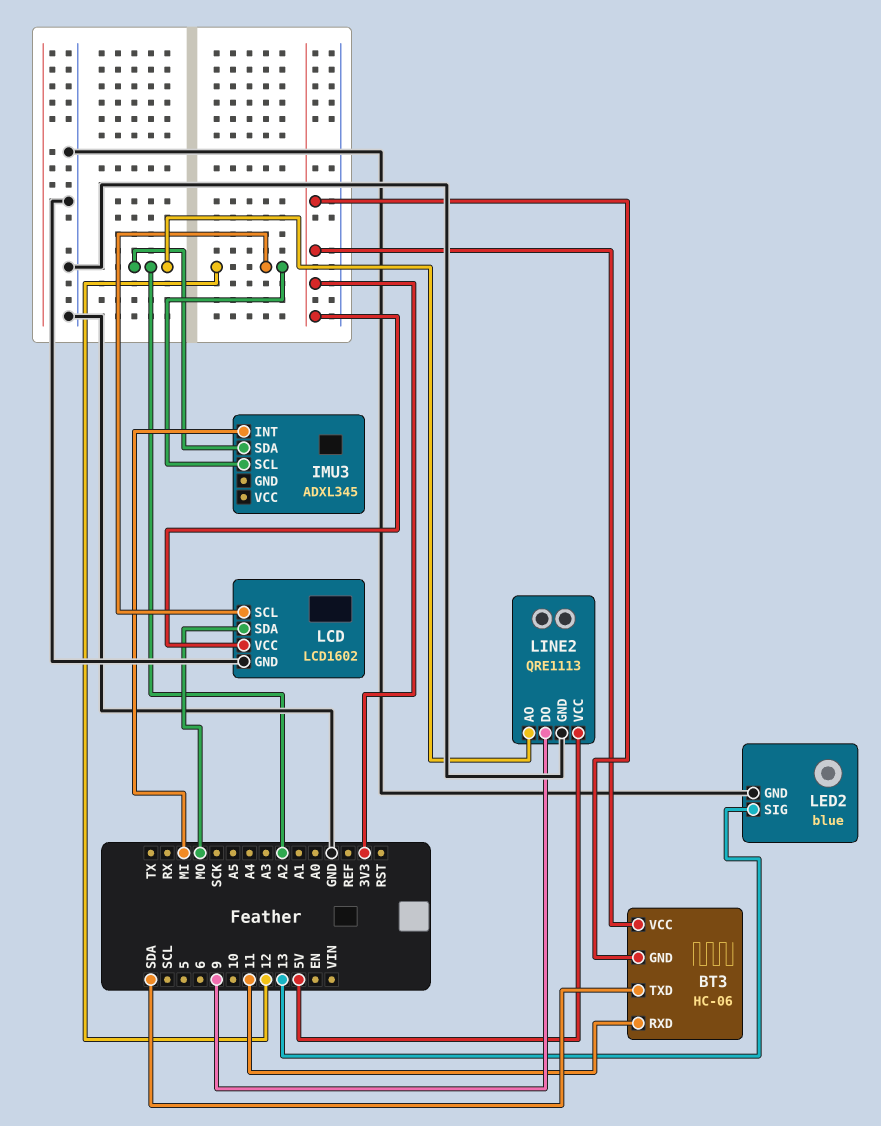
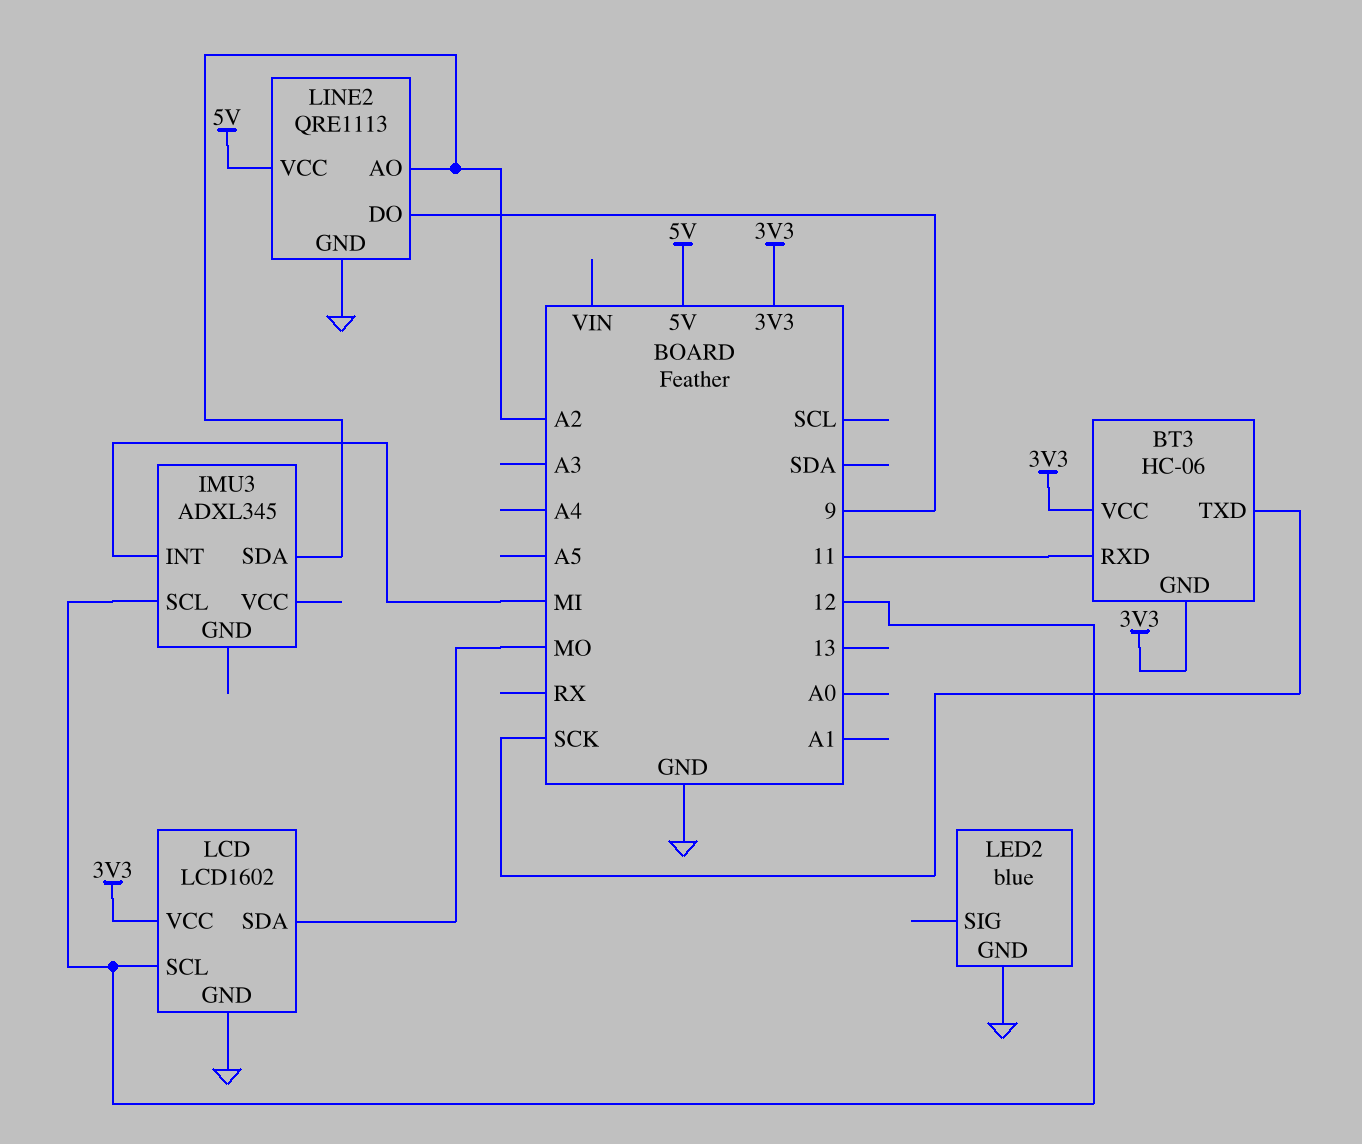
BT3 pin TXD: SDA -> SCK
LED2 pin SIG: 13 -> none

